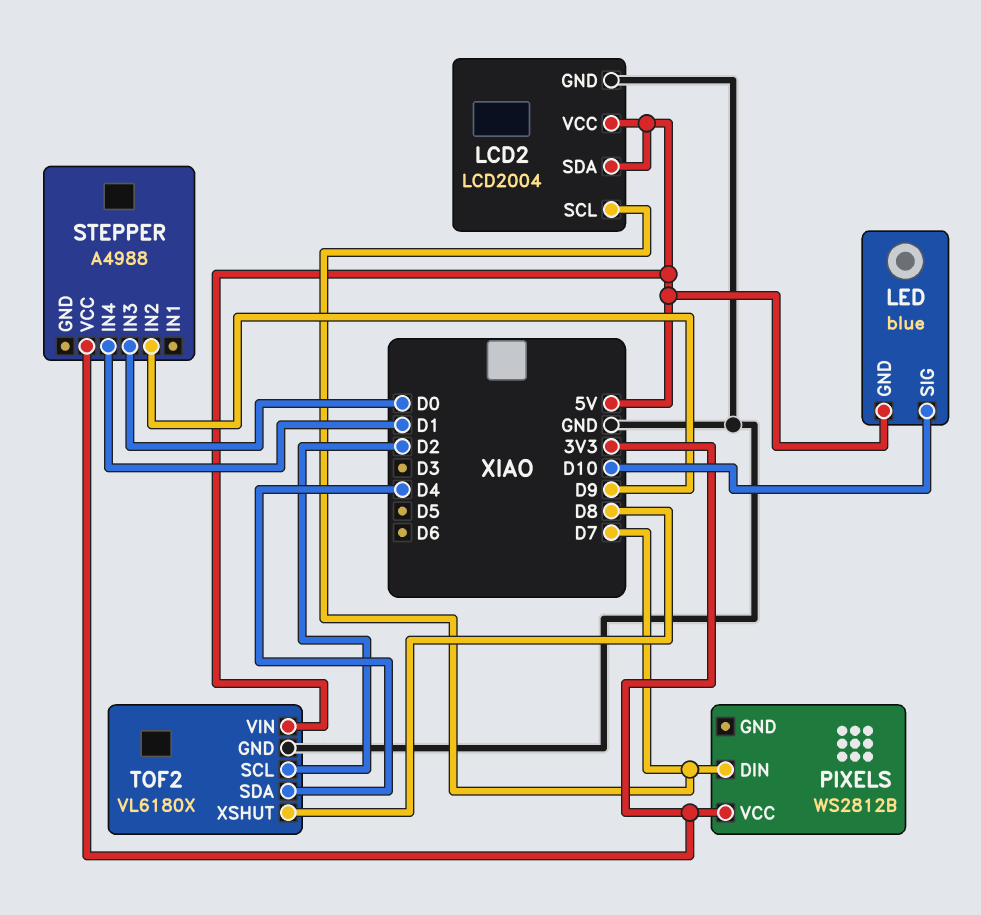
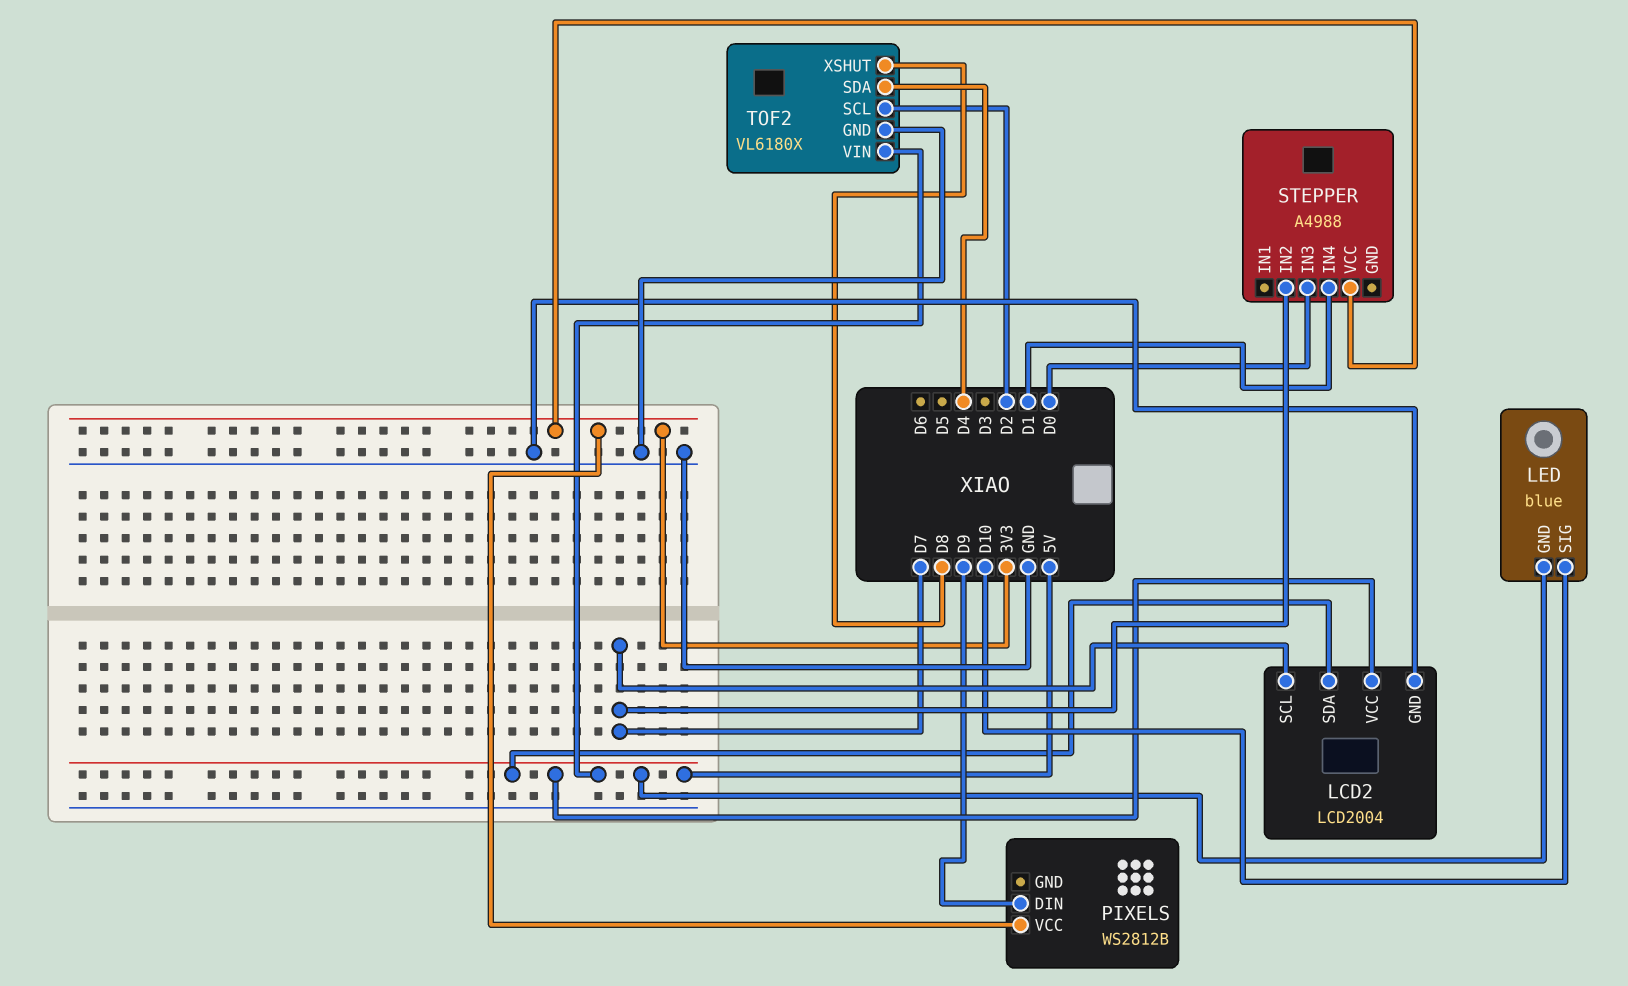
PIXELS pin DIN: D7 -> D9
STEPPER pin IN2: D9 -> D7

